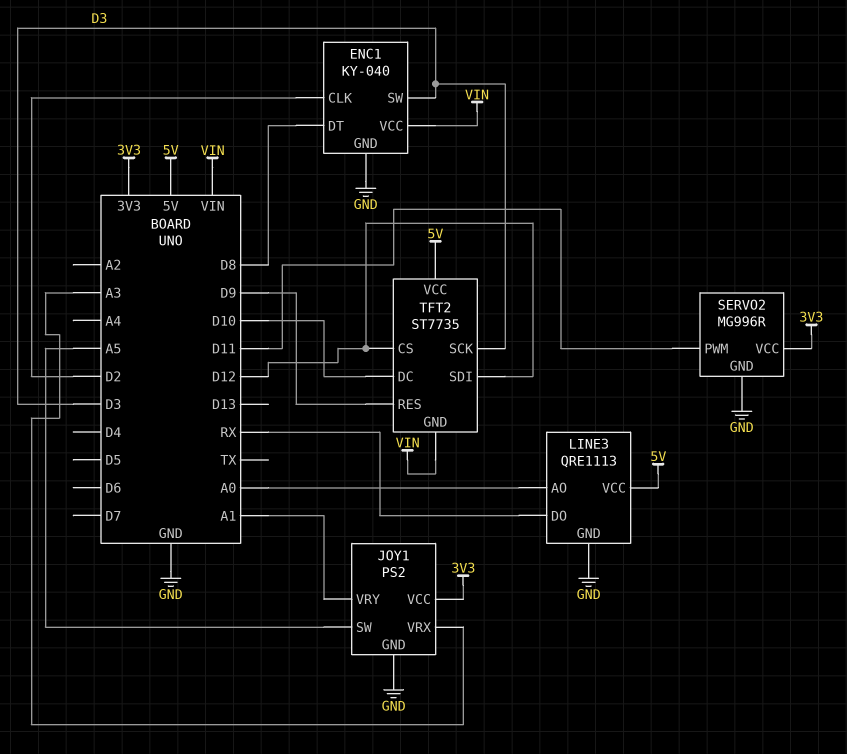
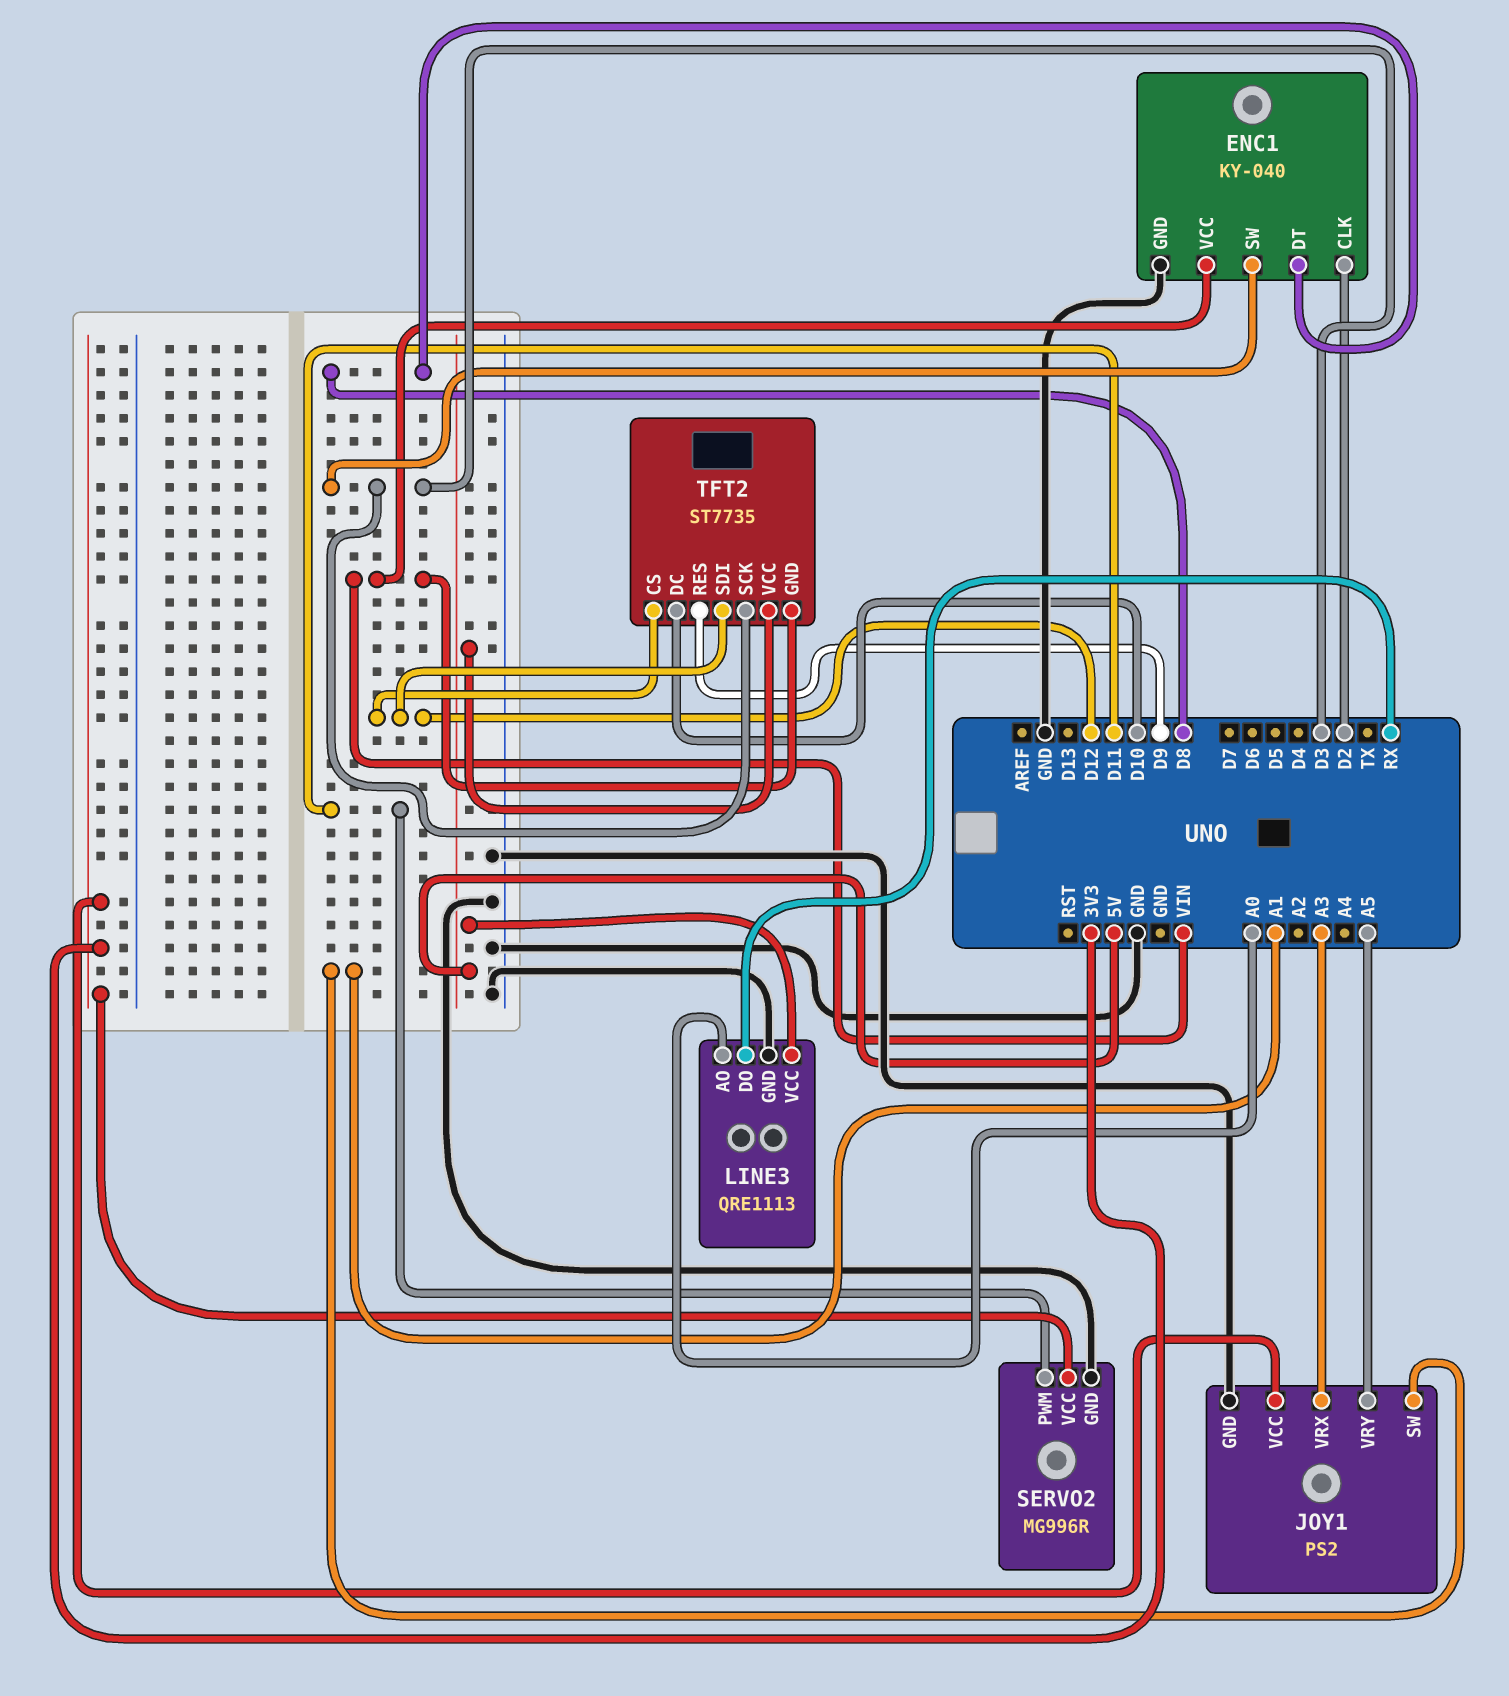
JOY1 pin SW: A5 -> A1
JOY1 pin VRY: A1 -> A5

